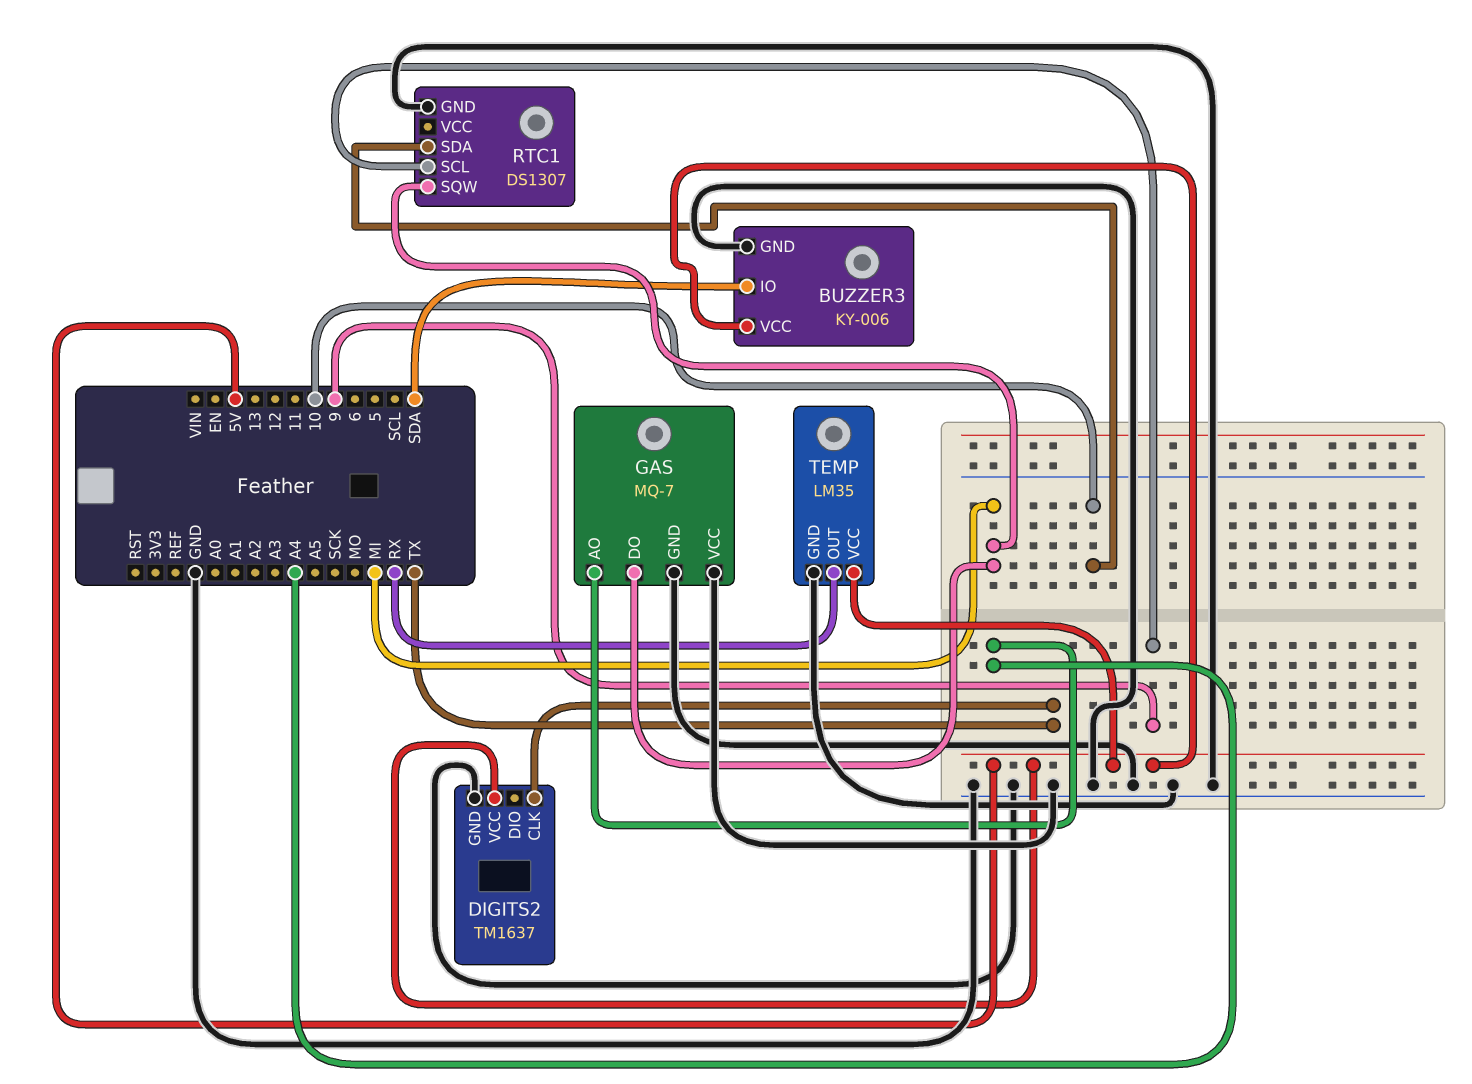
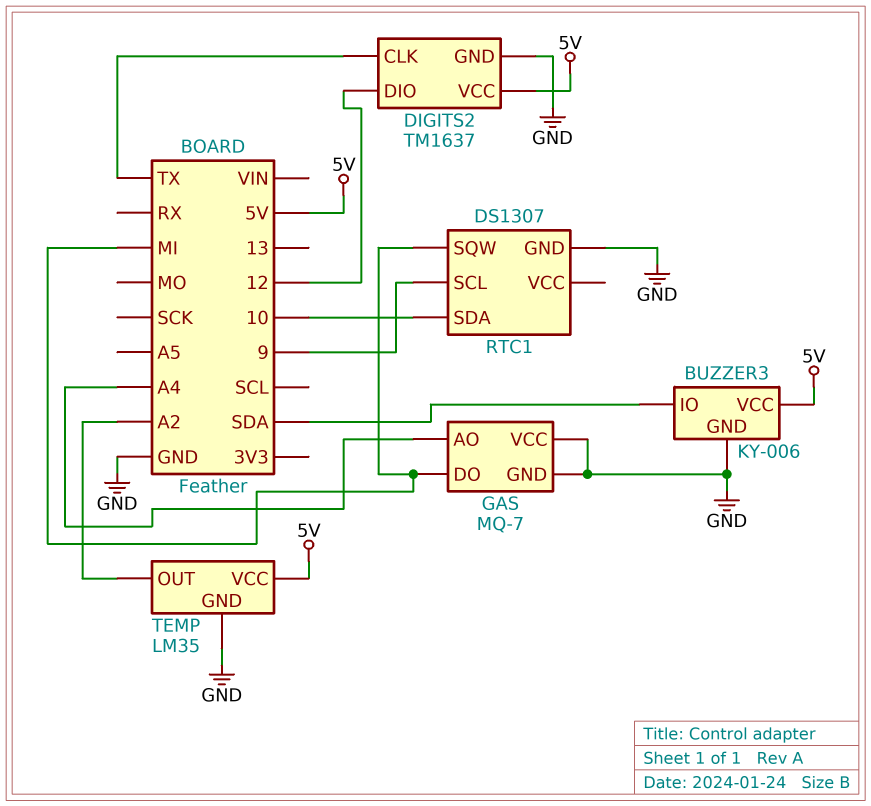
DIGITS2 pin DIO: none -> 12
TEMP pin OUT: RX -> A2

